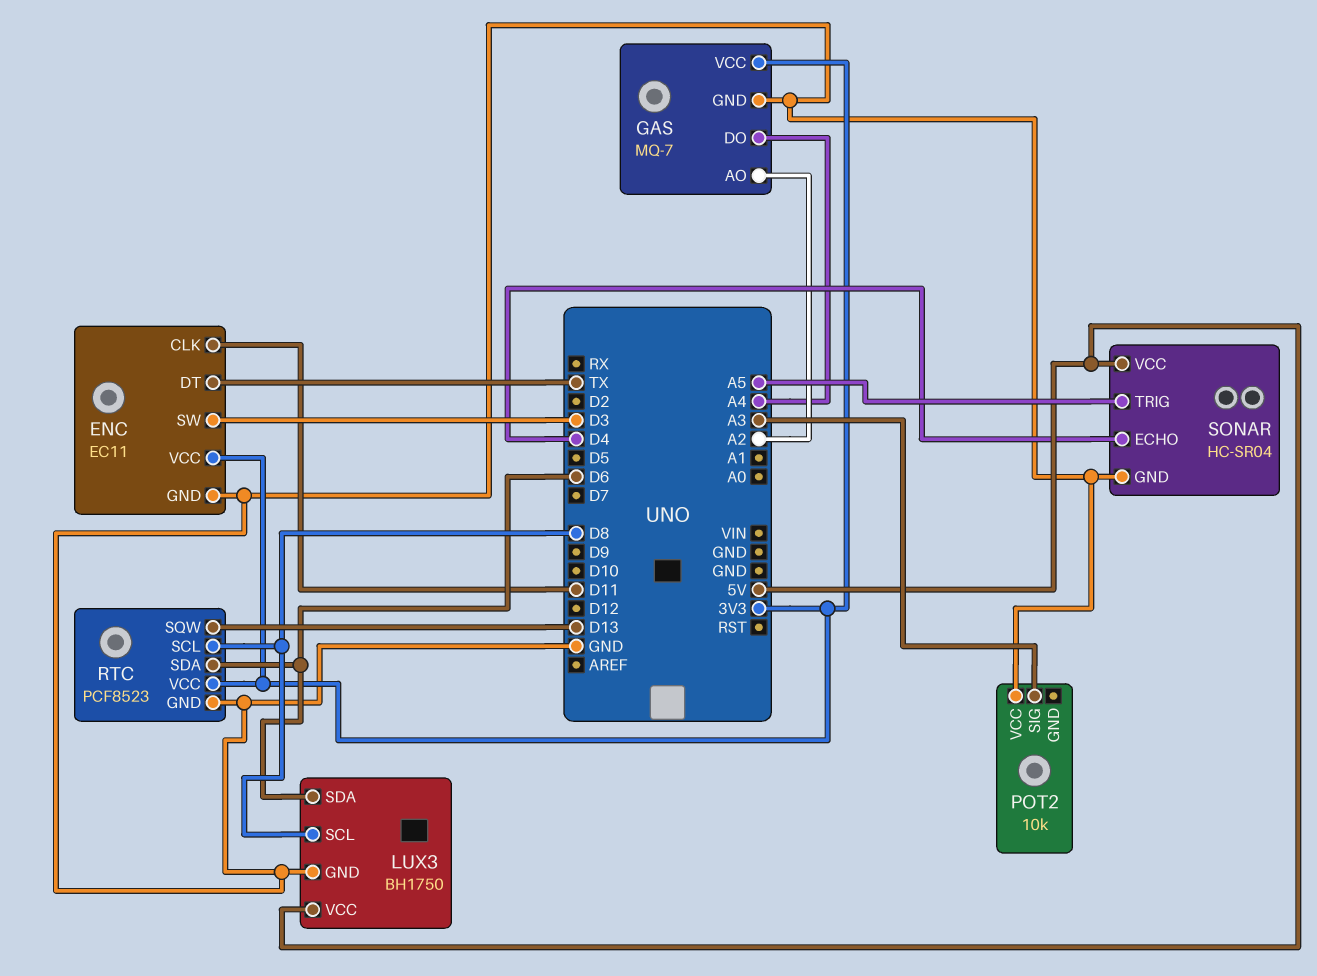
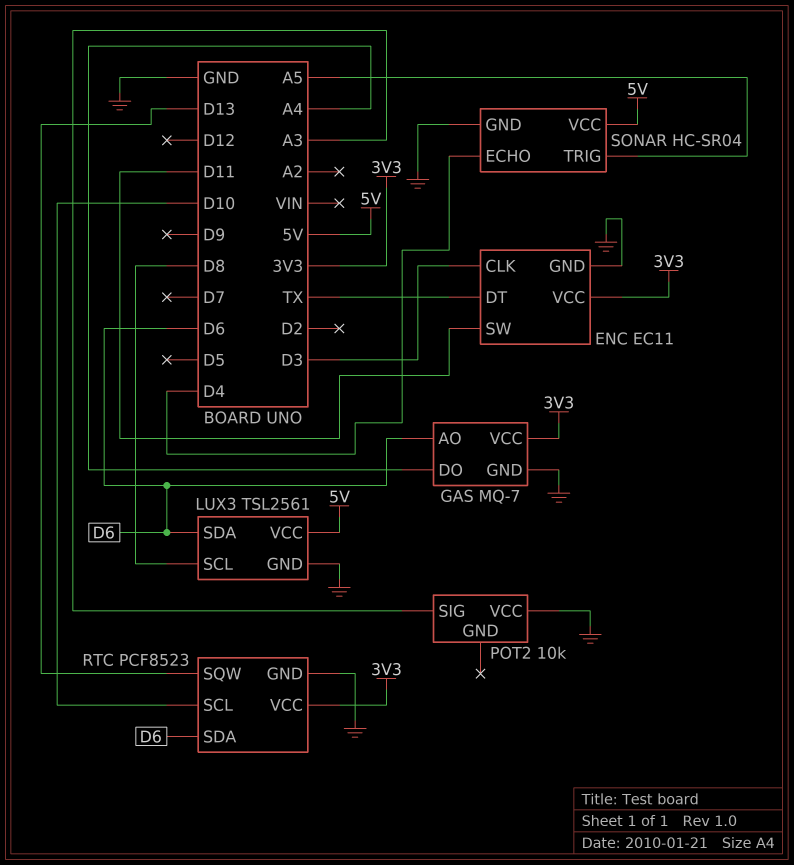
ENC pin CLK: D11 -> D3
ENC pin SW: D3 -> D11
GAS pin AO: A2 -> D6
LUX3: BH1750 -> TSL2561
RTC pin SCL: D8 -> D10

